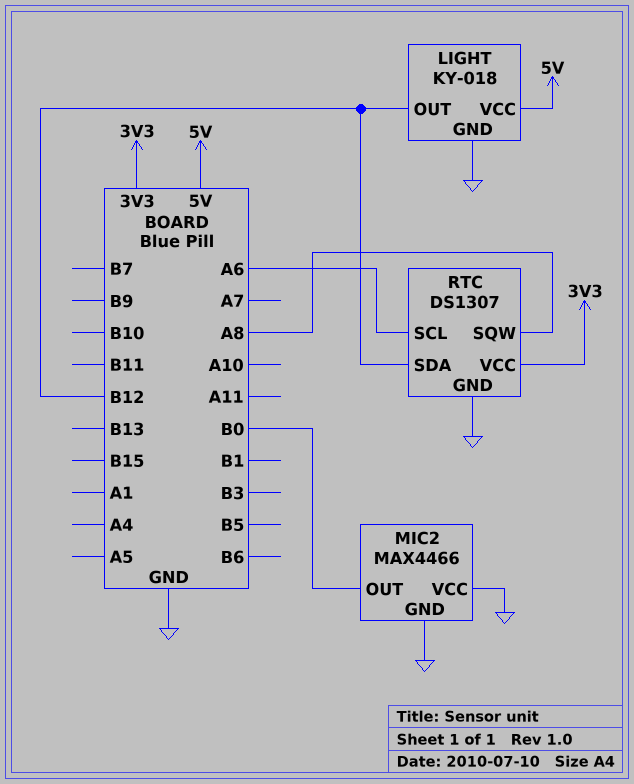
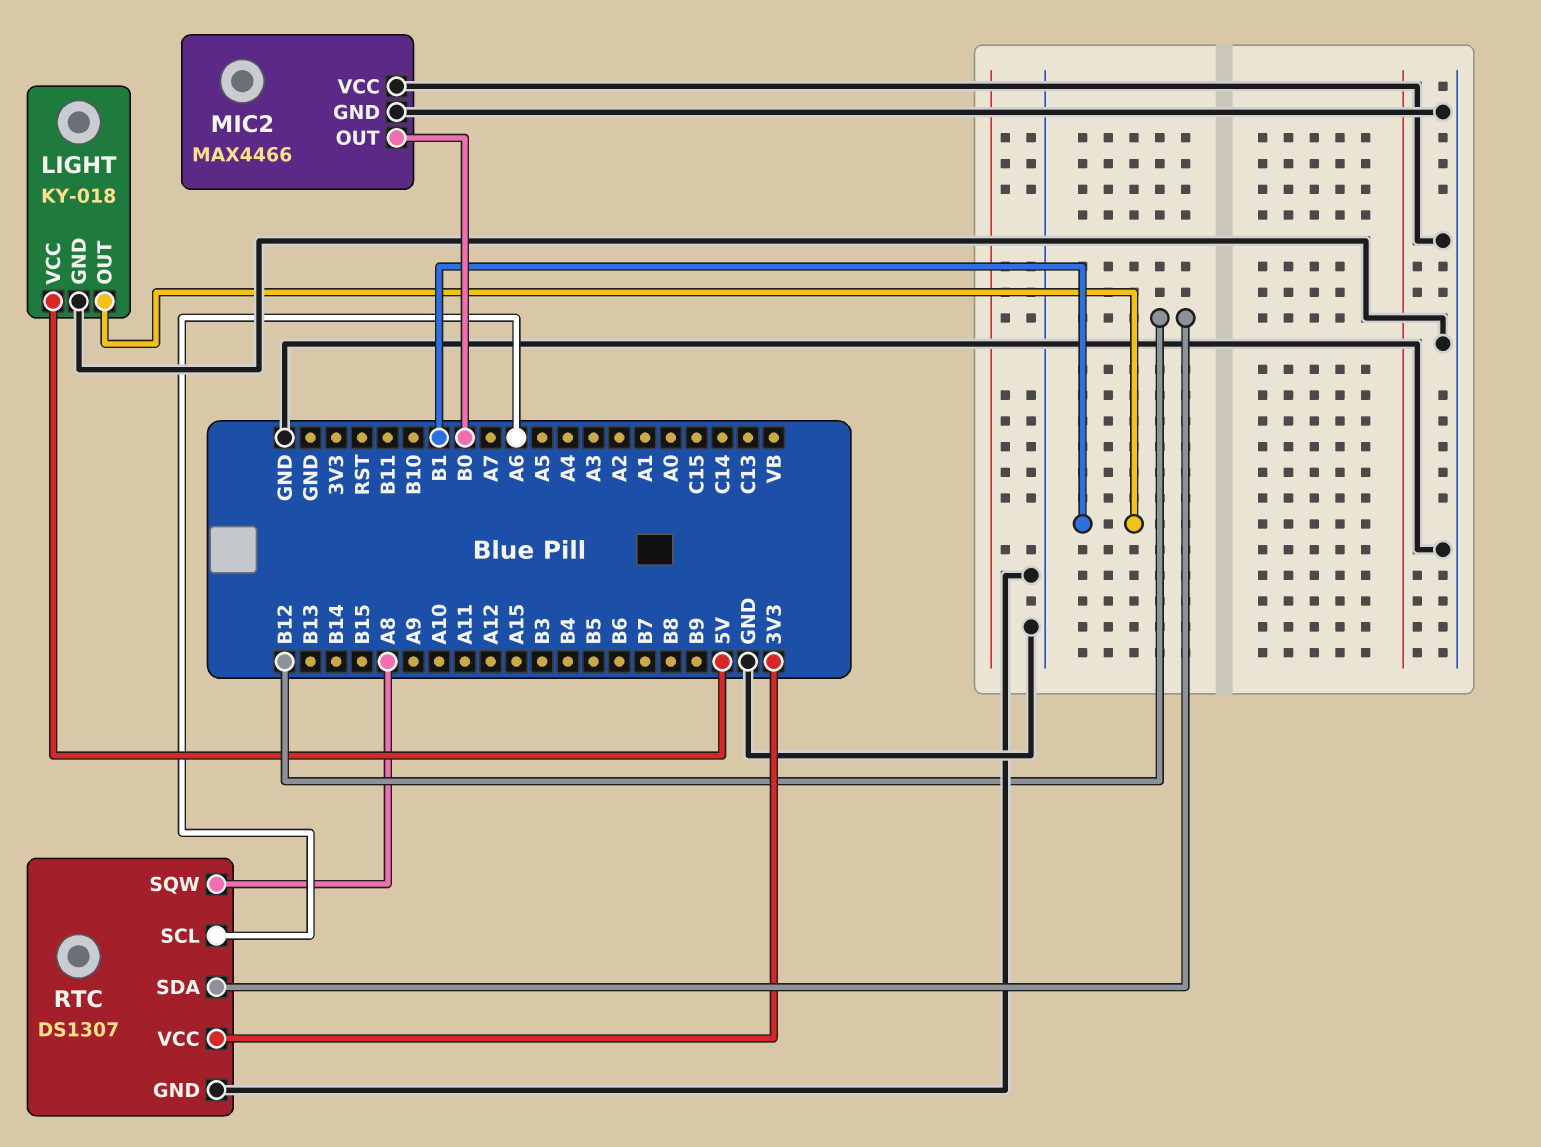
LIGHT pin OUT: B12 -> B1

